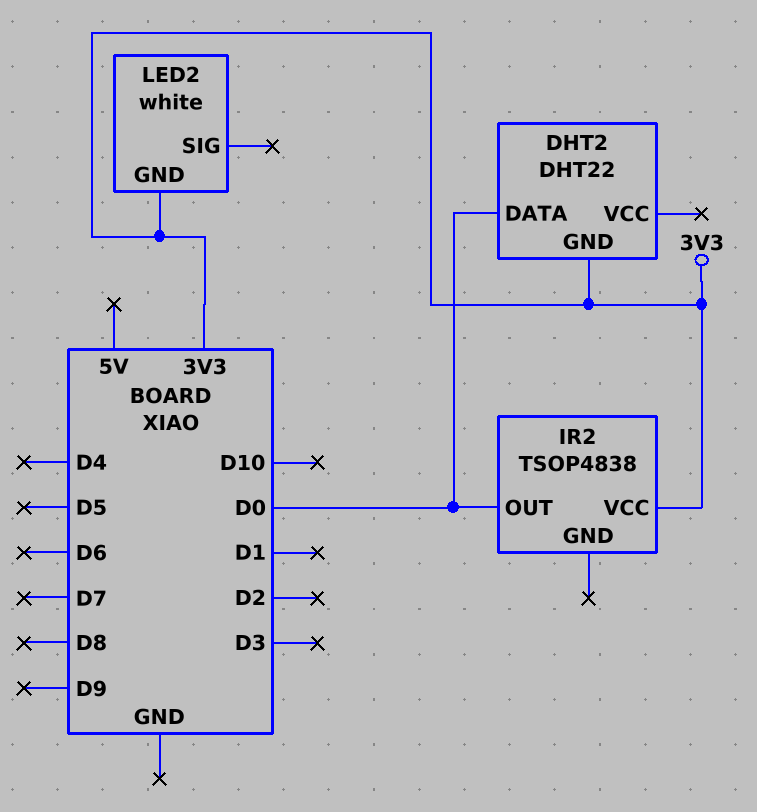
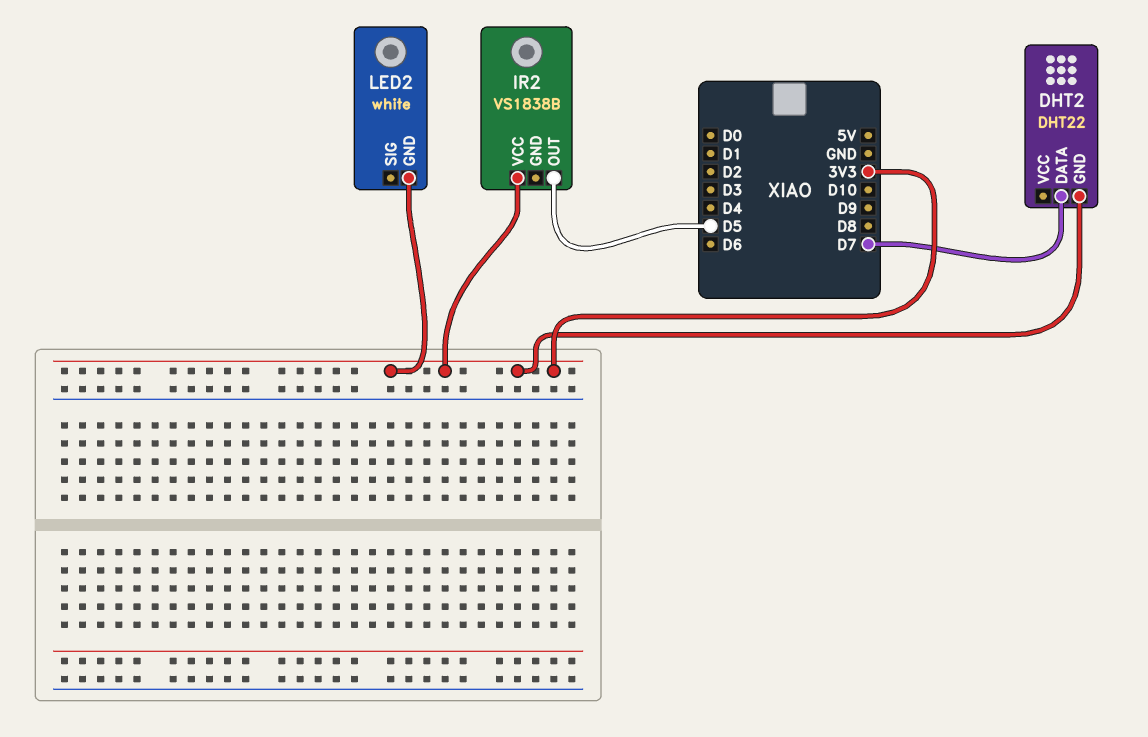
DHT2 pin DATA: D0 -> D7
IR2: TSOP4838 -> VS1838B
IR2 pin OUT: D0 -> D5

